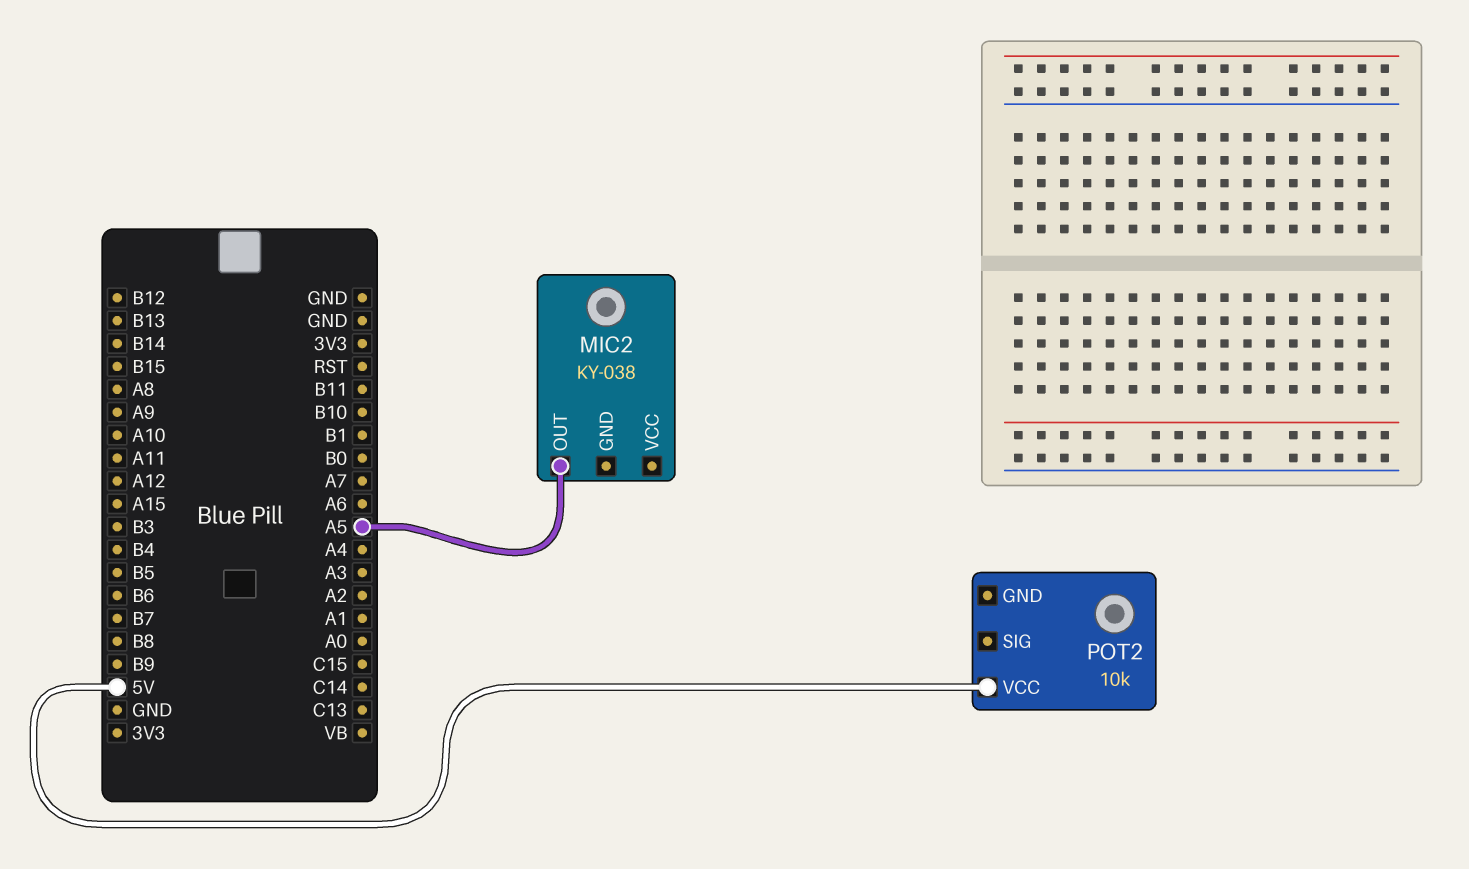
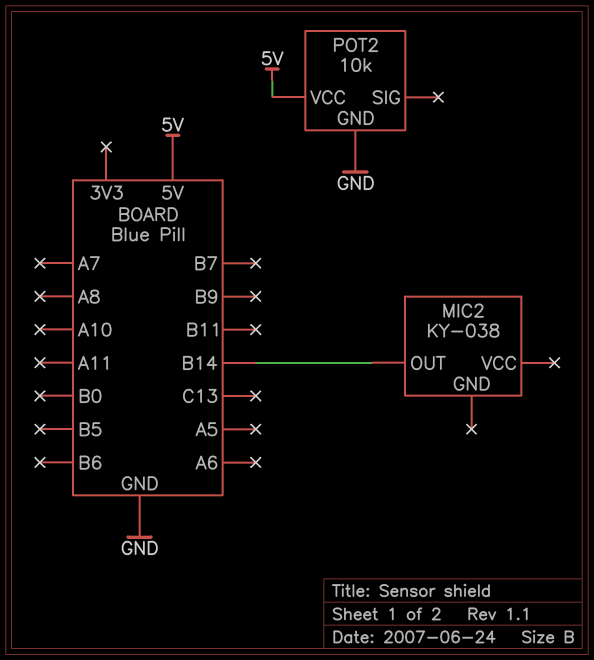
MIC2 pin OUT: A5 -> B14
POT2 pin GND: none -> GND

